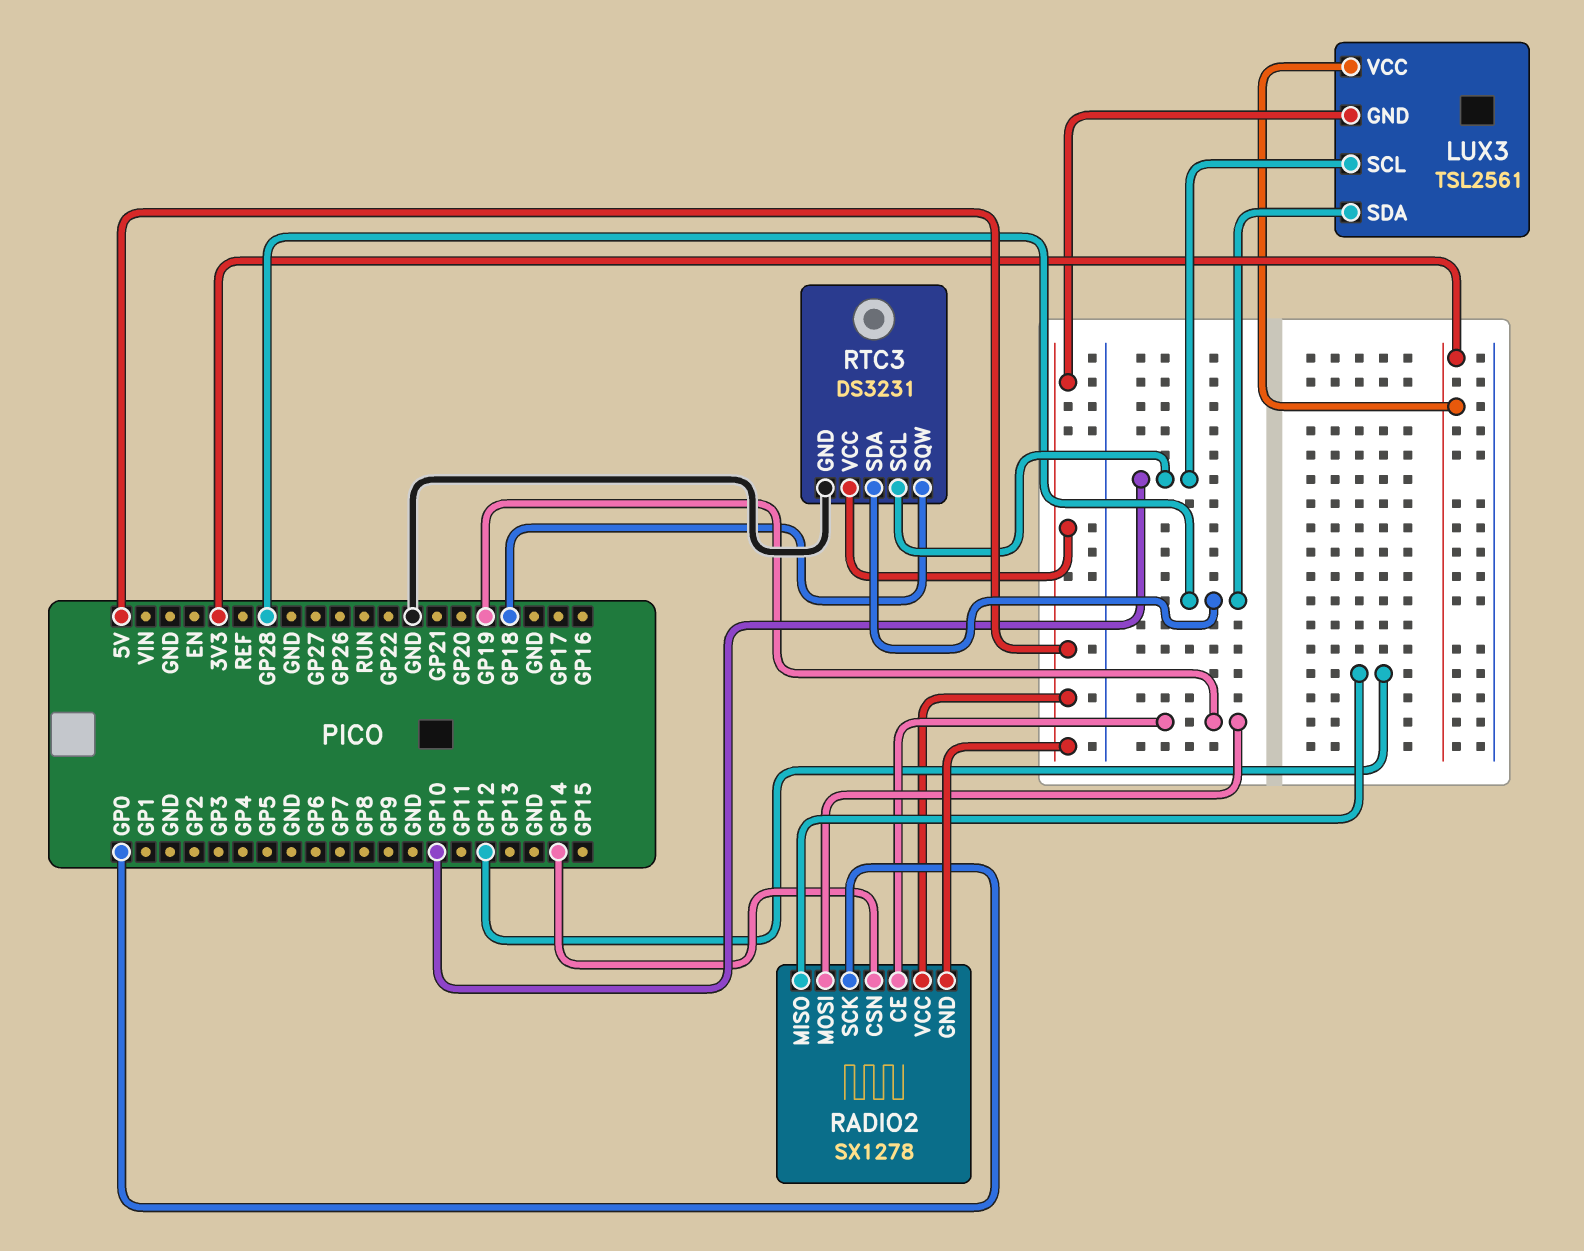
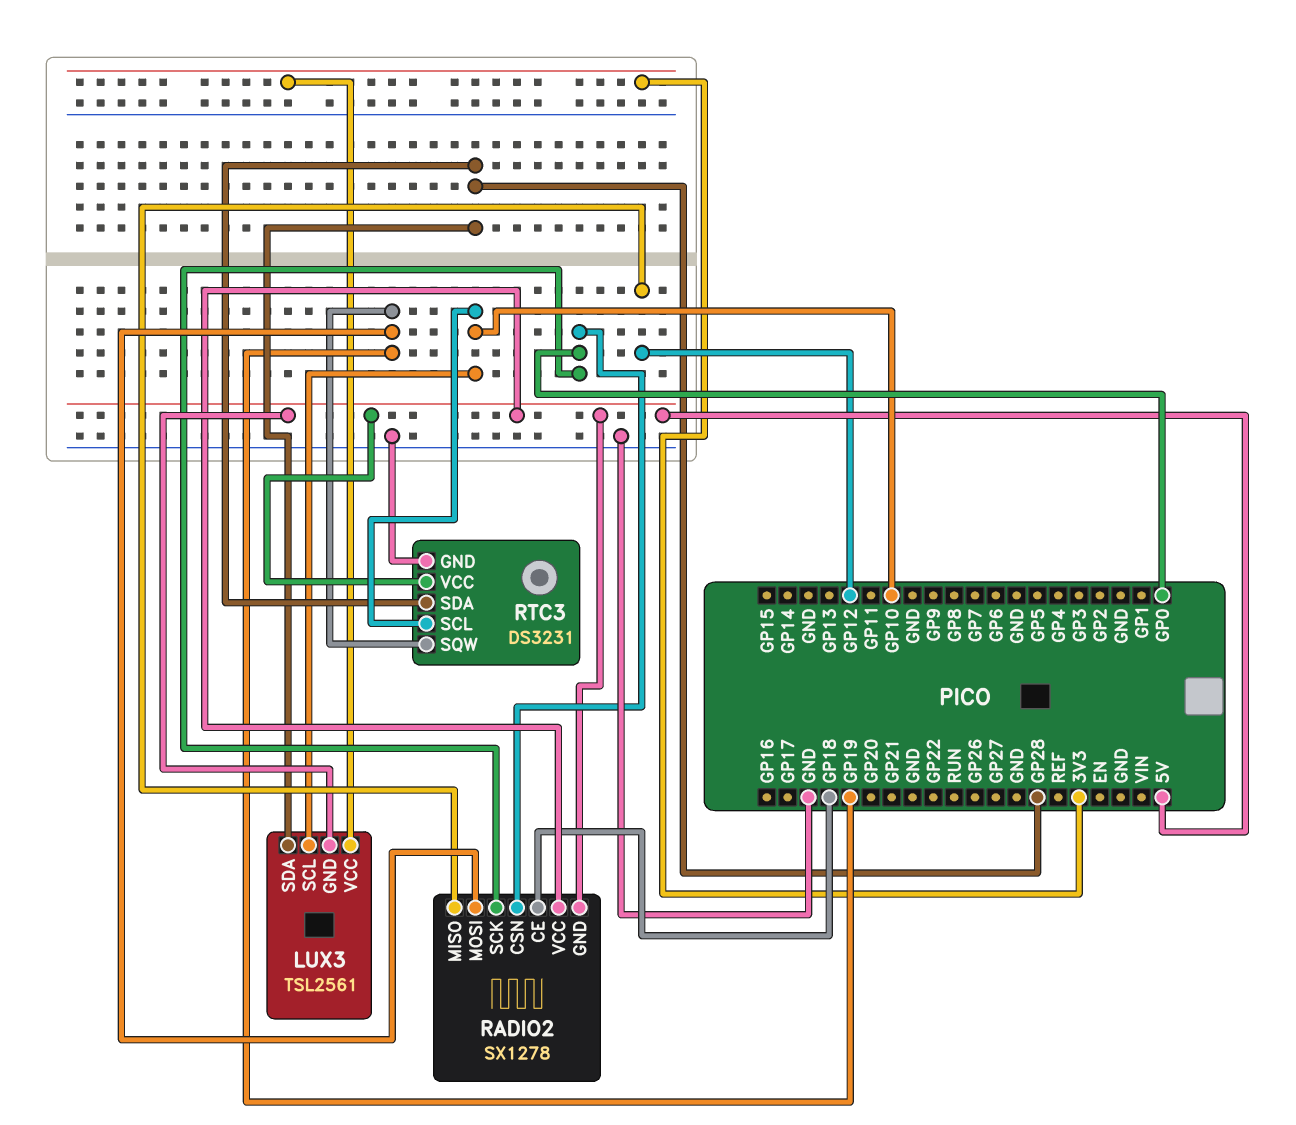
RADIO2 pin CE: GP19 -> GP18
RADIO2 pin CSN: GP14 -> GP0
RTC3 pin SQW: GP18 -> GP19

